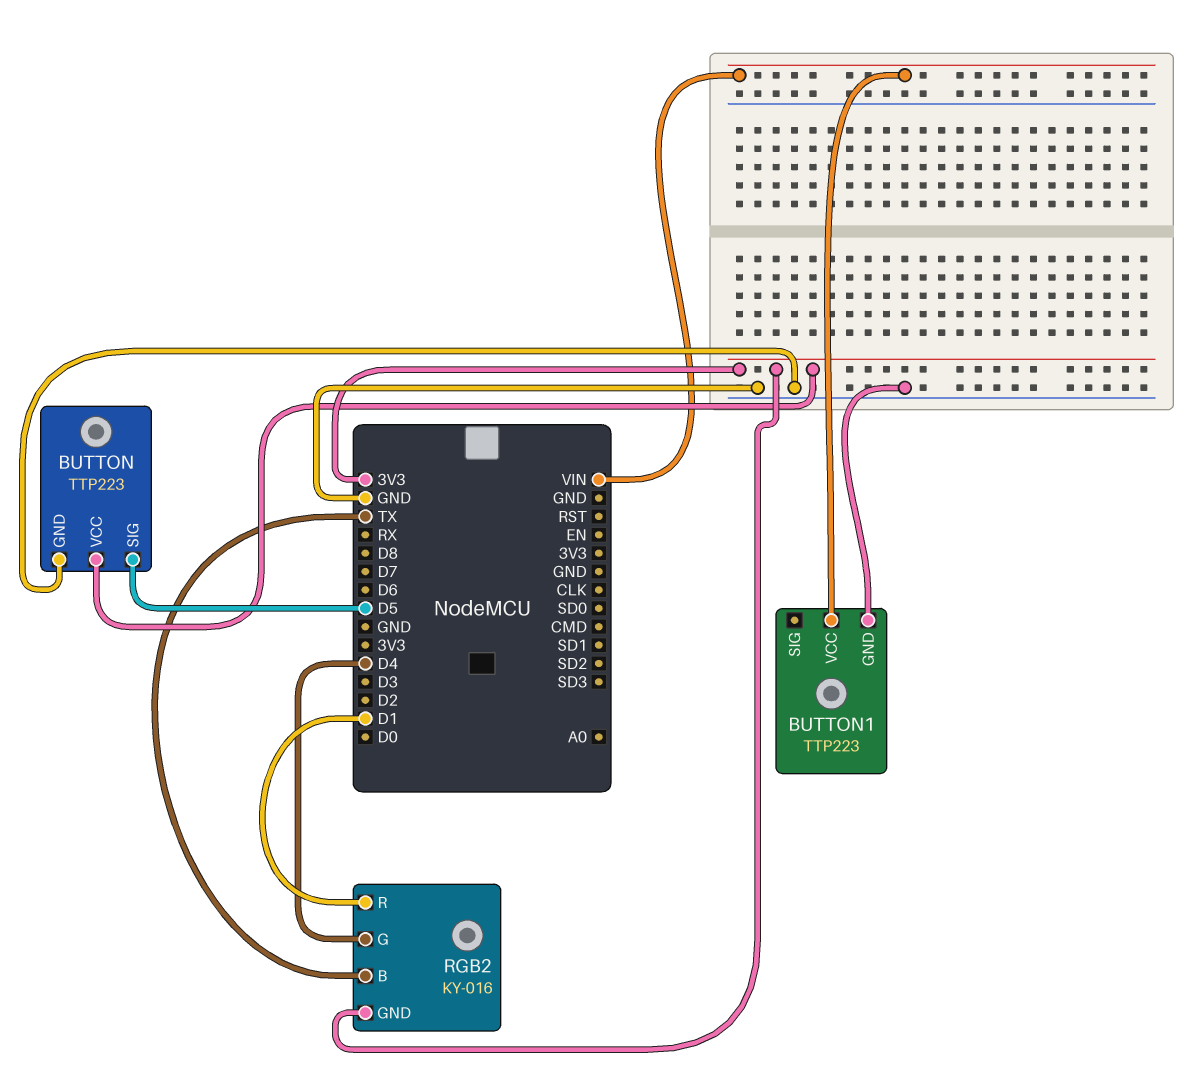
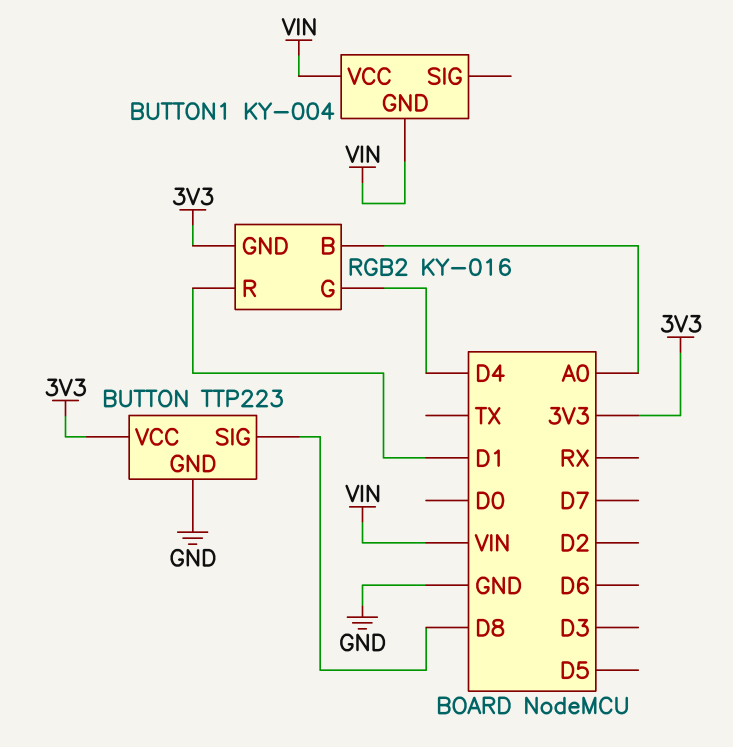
BUTTON pin SIG: D5 -> D8
BUTTON1: TTP223 -> KY-004
BUTTON1 pin GND: GND -> VIN
RGB2 pin B: TX -> A0

